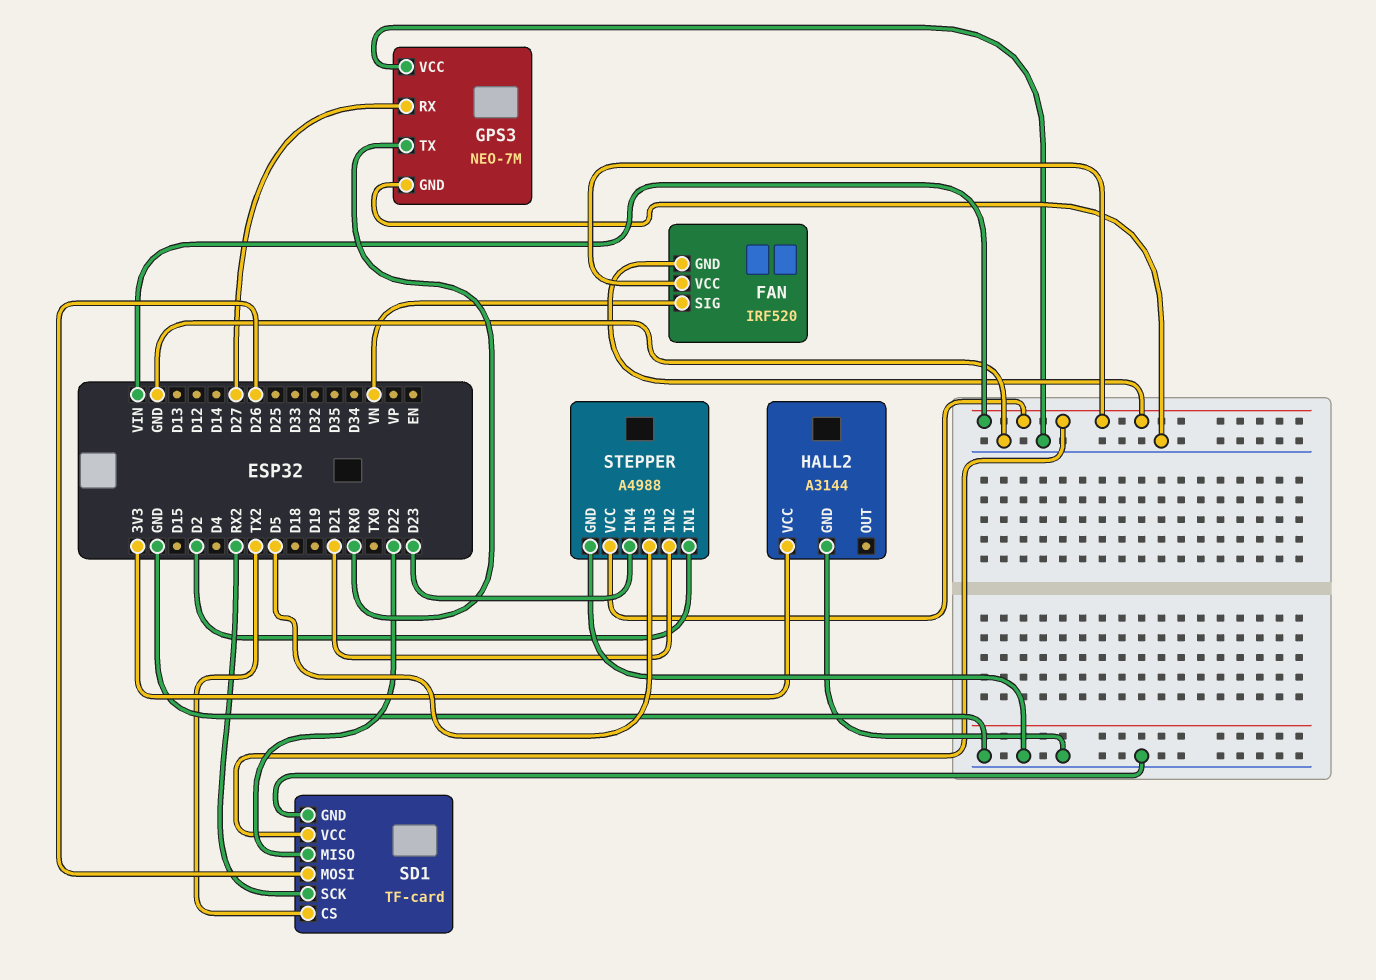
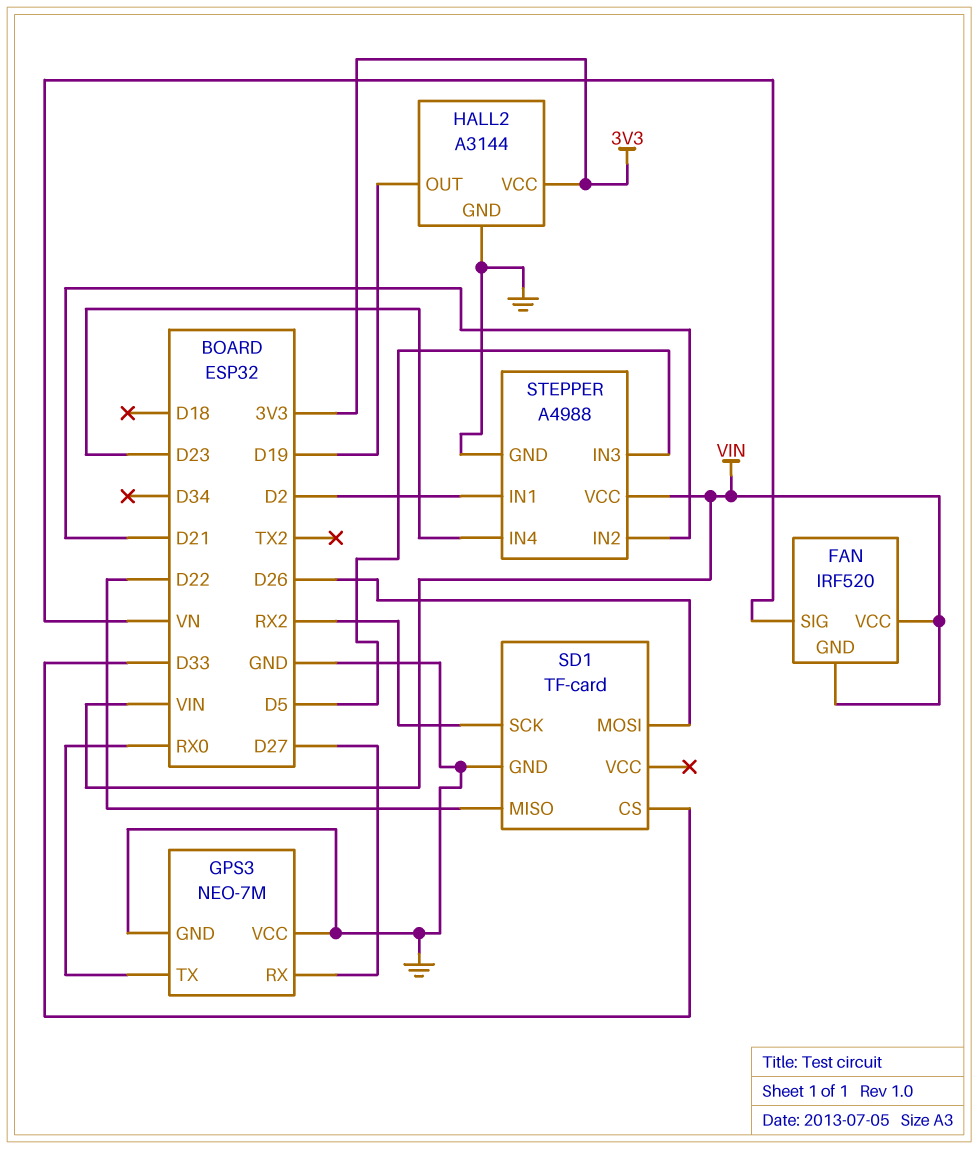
HALL2 pin OUT: none -> D19
SD1 pin CS: TX2 -> D33
SD1 pin VCC: VIN -> none

